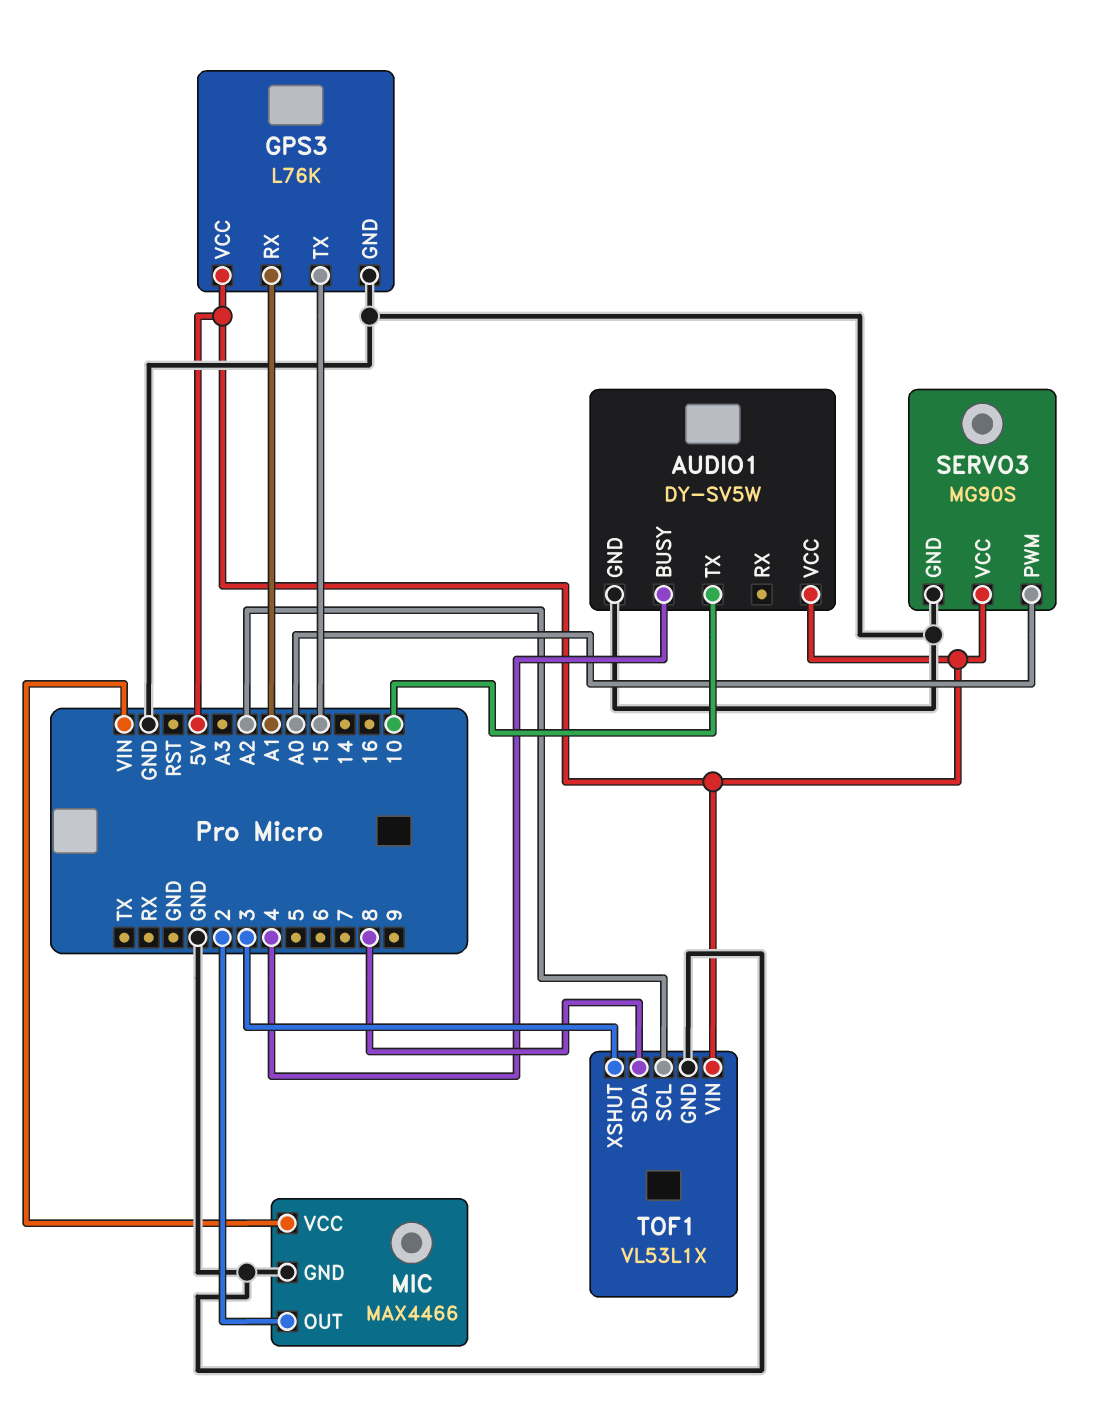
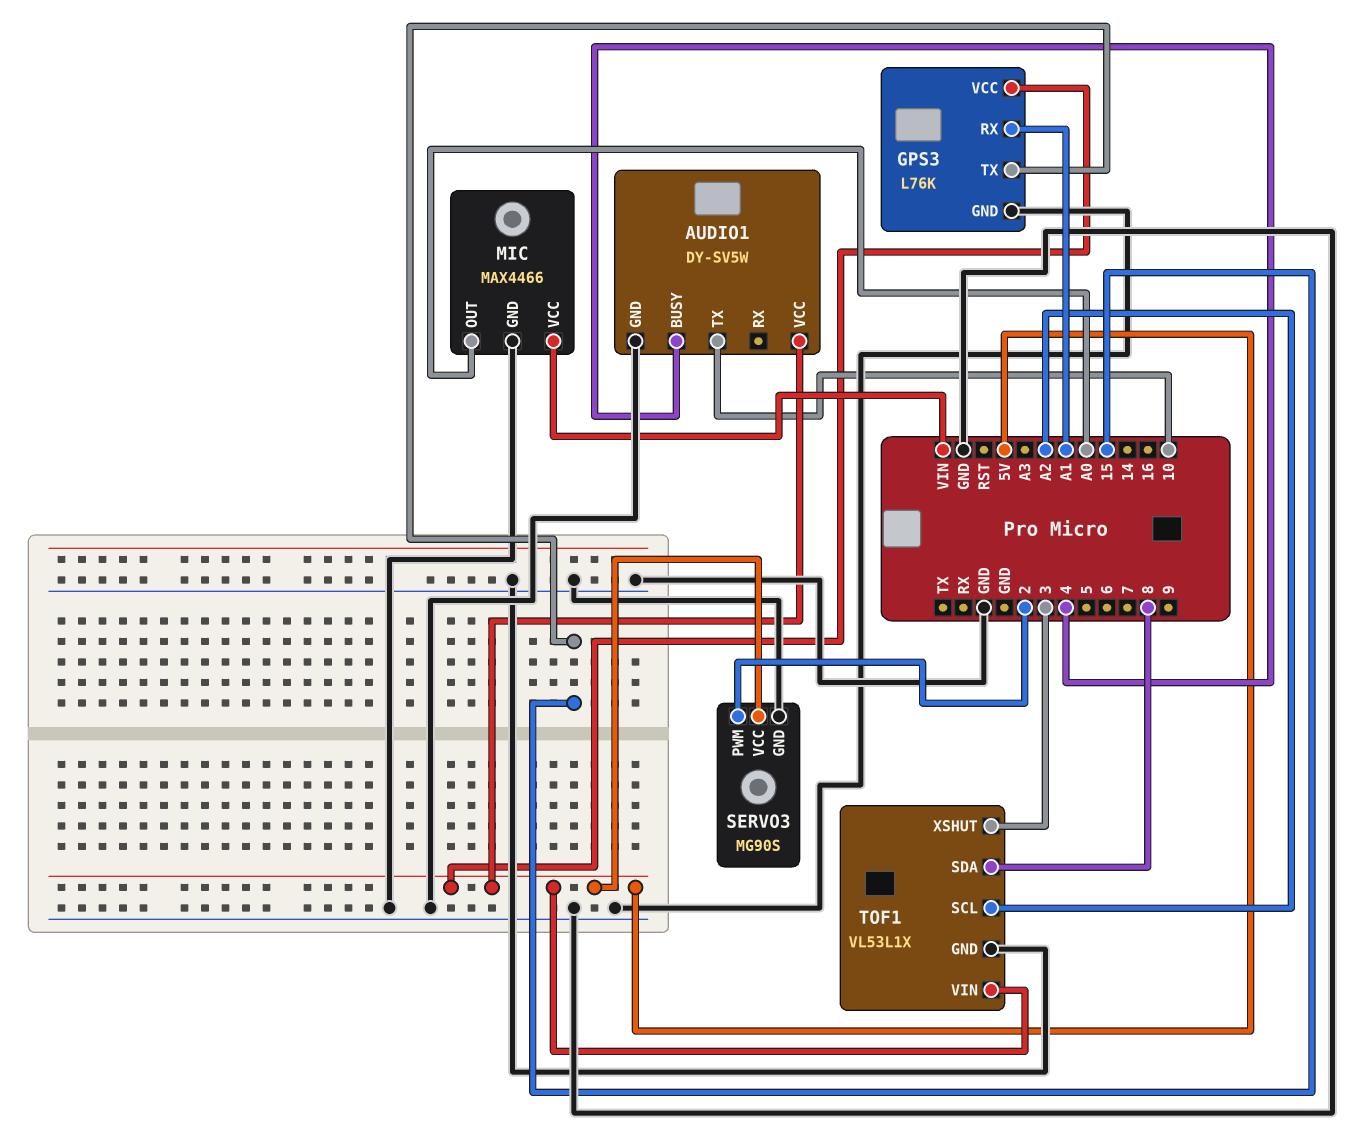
MIC pin OUT: 2 -> A0
SERVO3 pin PWM: A0 -> 2

